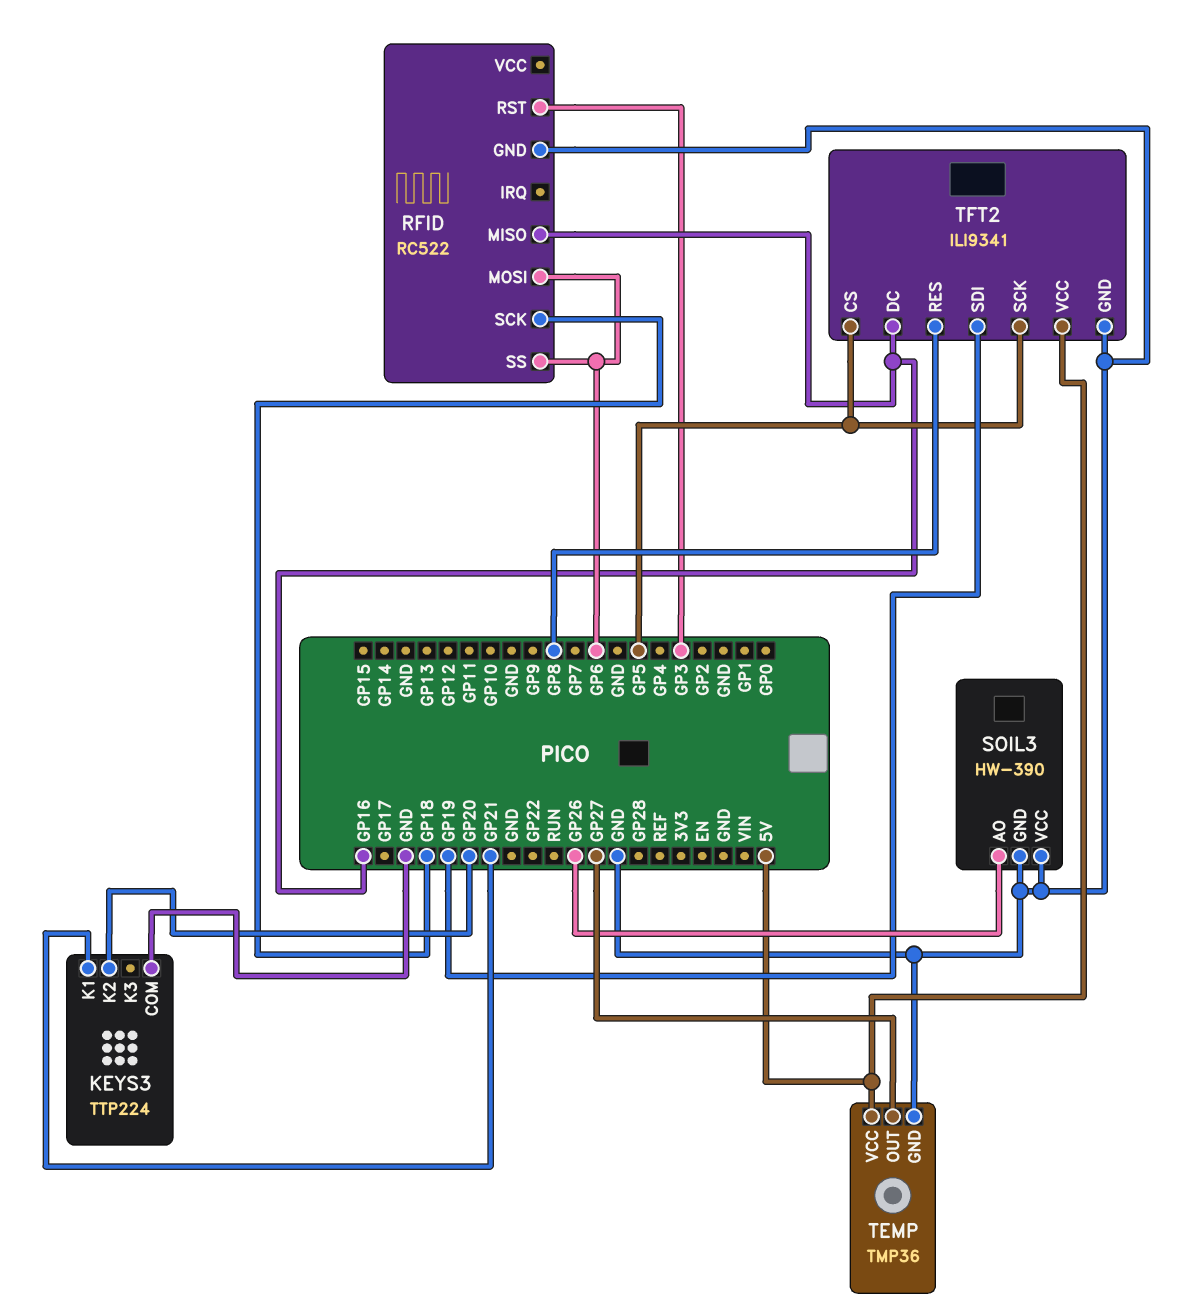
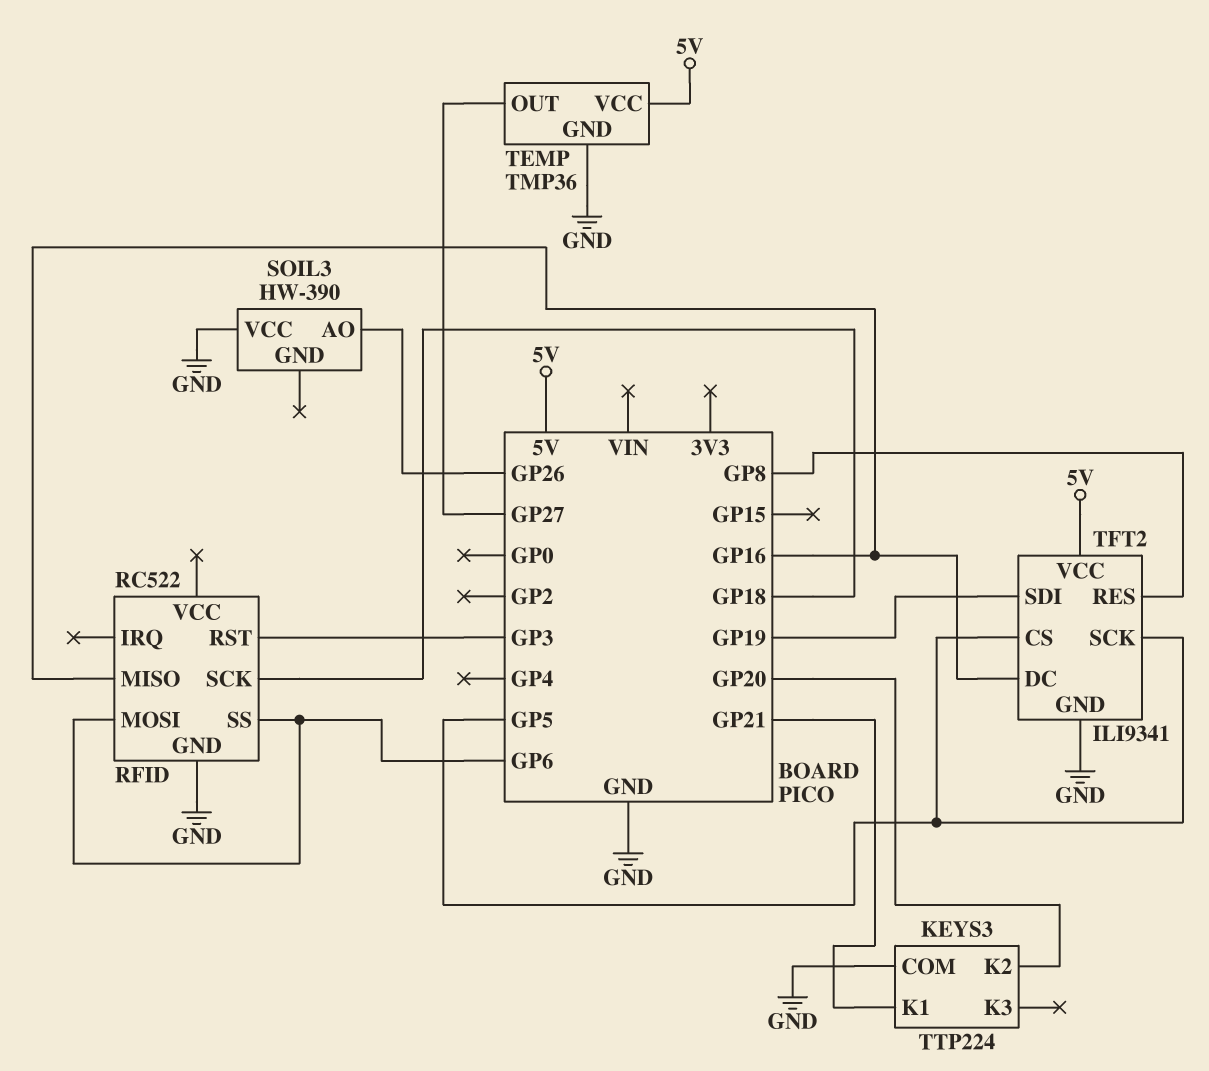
SOIL3 pin GND: GND -> none

